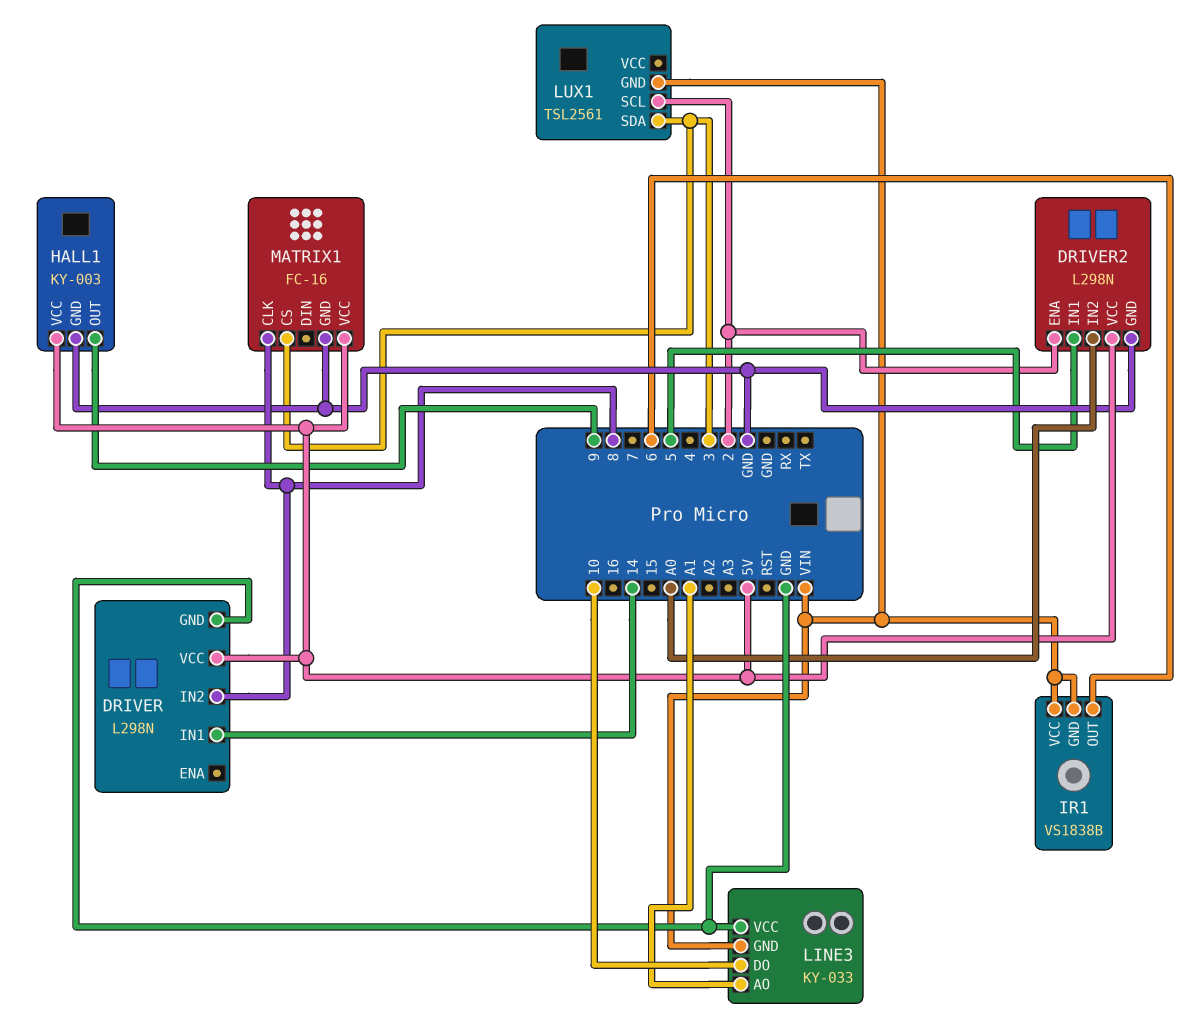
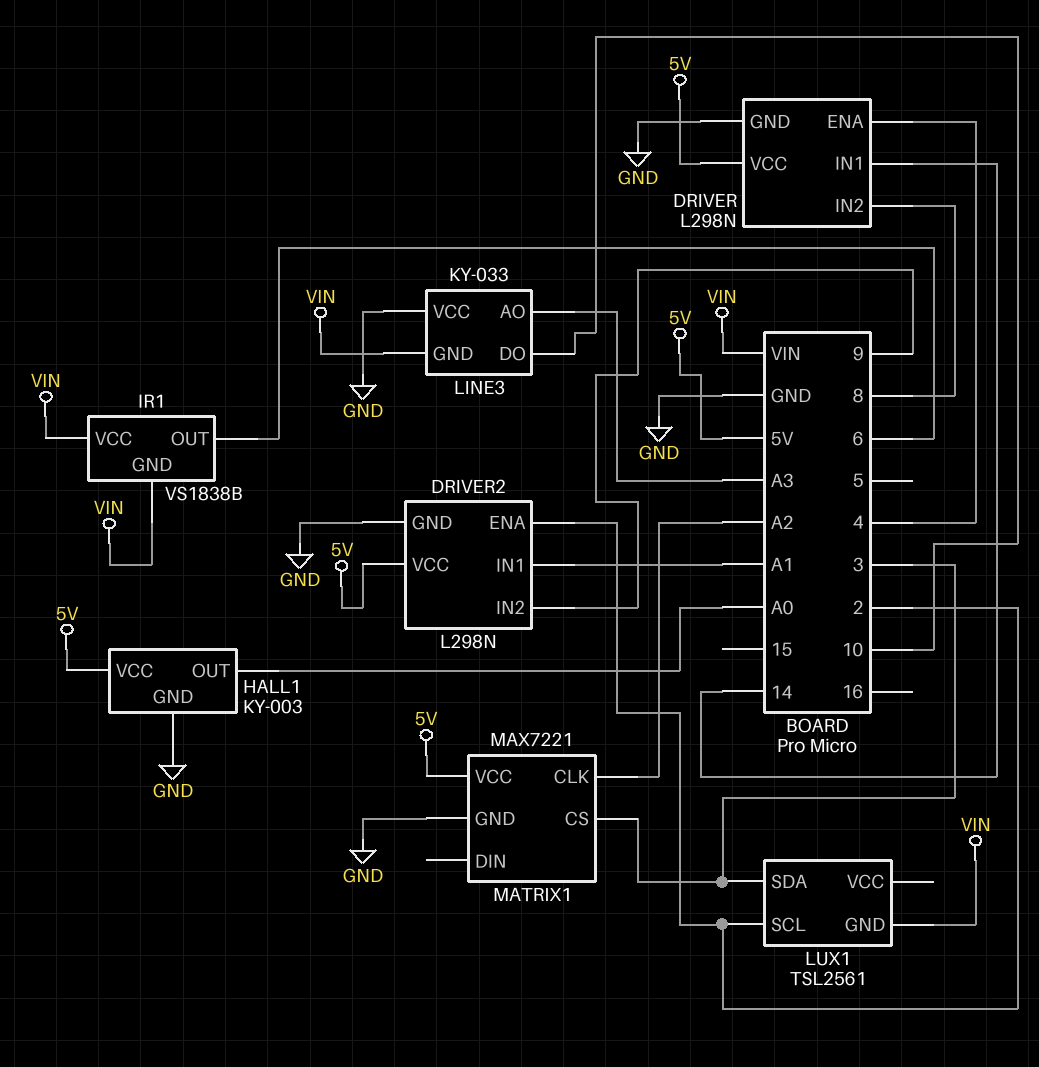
DRIVER pin ENA: none -> 4
DRIVER2 pin IN1: 5 -> A1
DRIVER2 pin IN2: A0 -> 9
HALL1 pin OUT: 9 -> A0
LINE3 pin AO: A1 -> A3
MATRIX1: FC-16 -> MAX7221
MATRIX1 pin CLK: 8 -> A2

